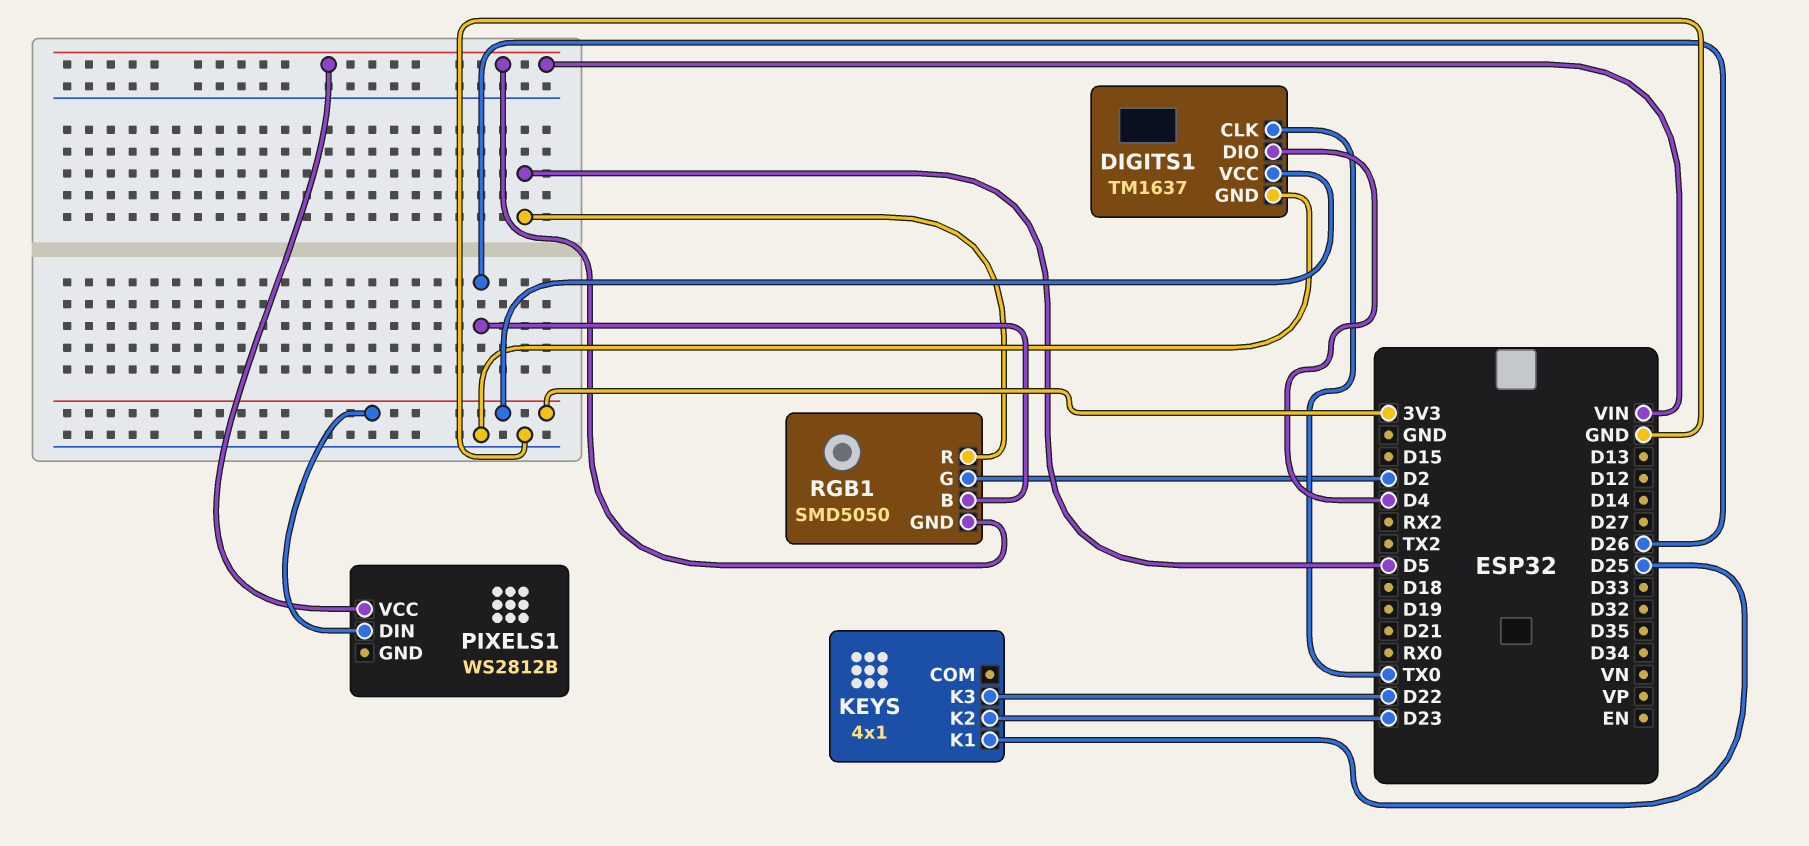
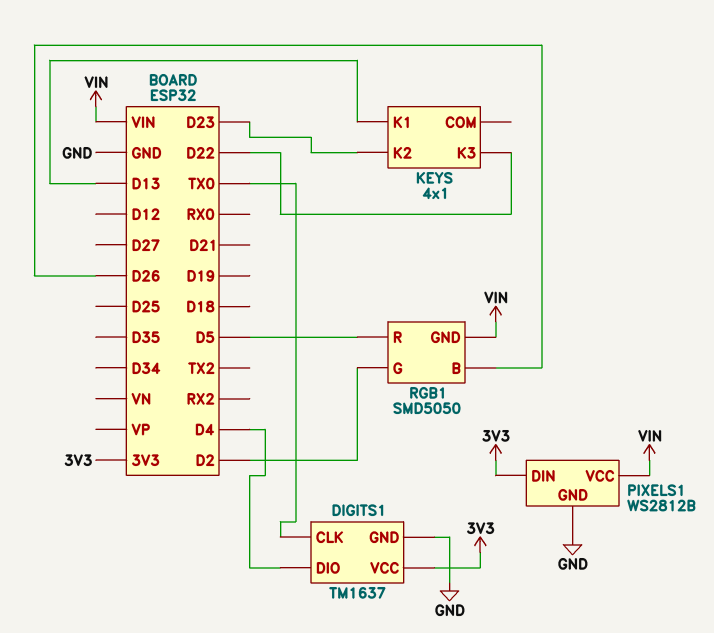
KEYS pin K1: D25 -> D13
PIXELS1 pin GND: none -> GND

